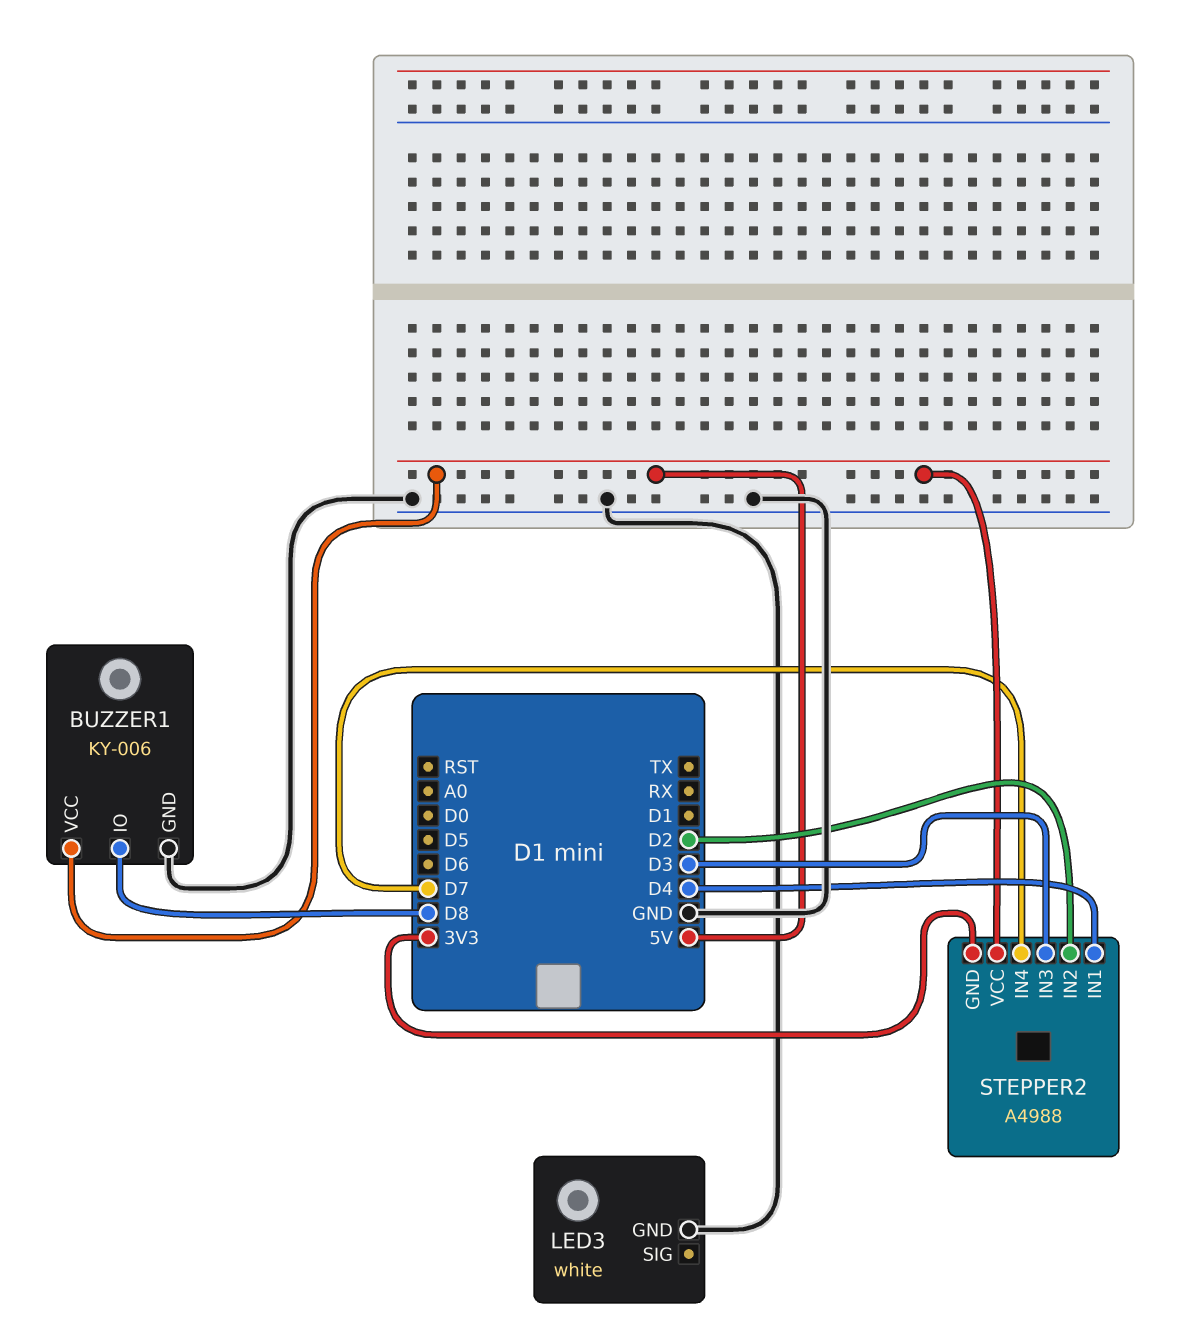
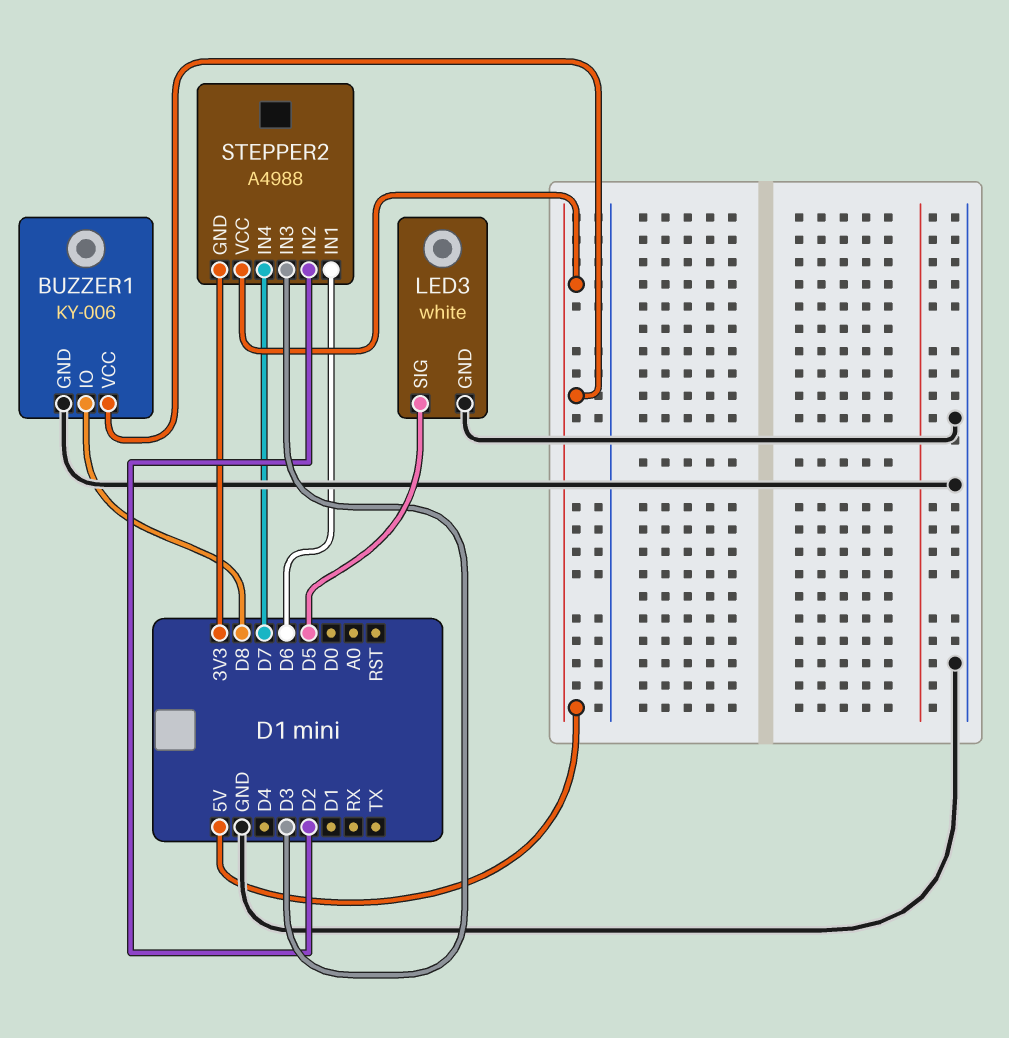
LED3 pin SIG: none -> D5
STEPPER2 pin IN1: D4 -> D6

